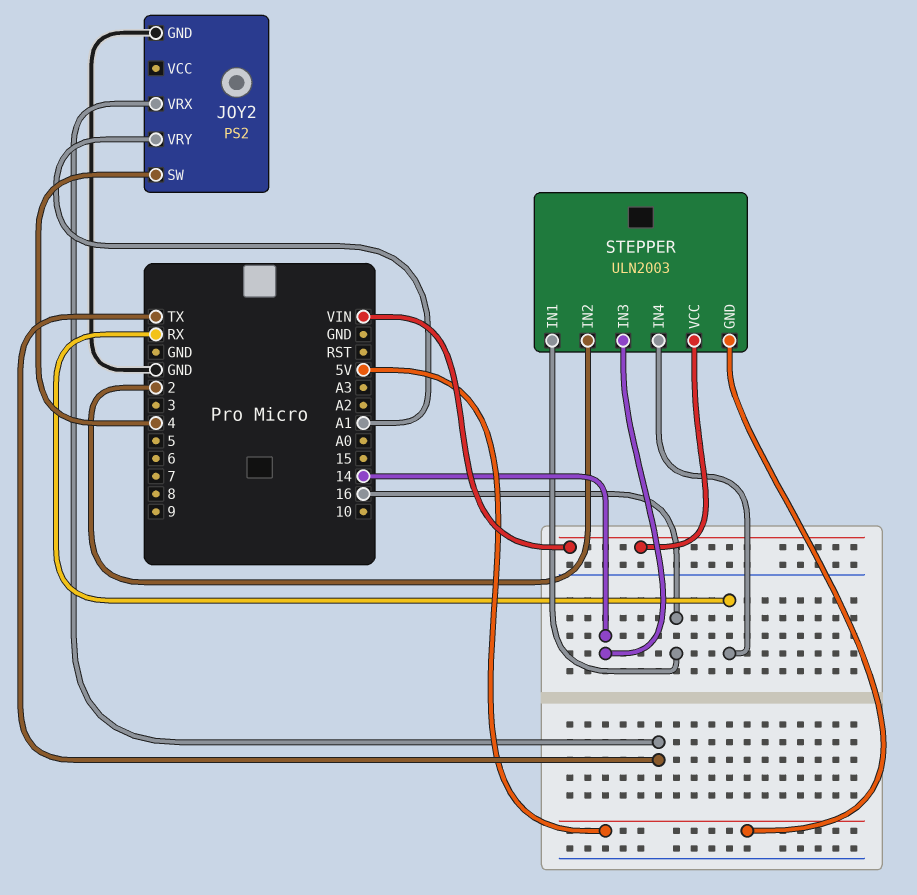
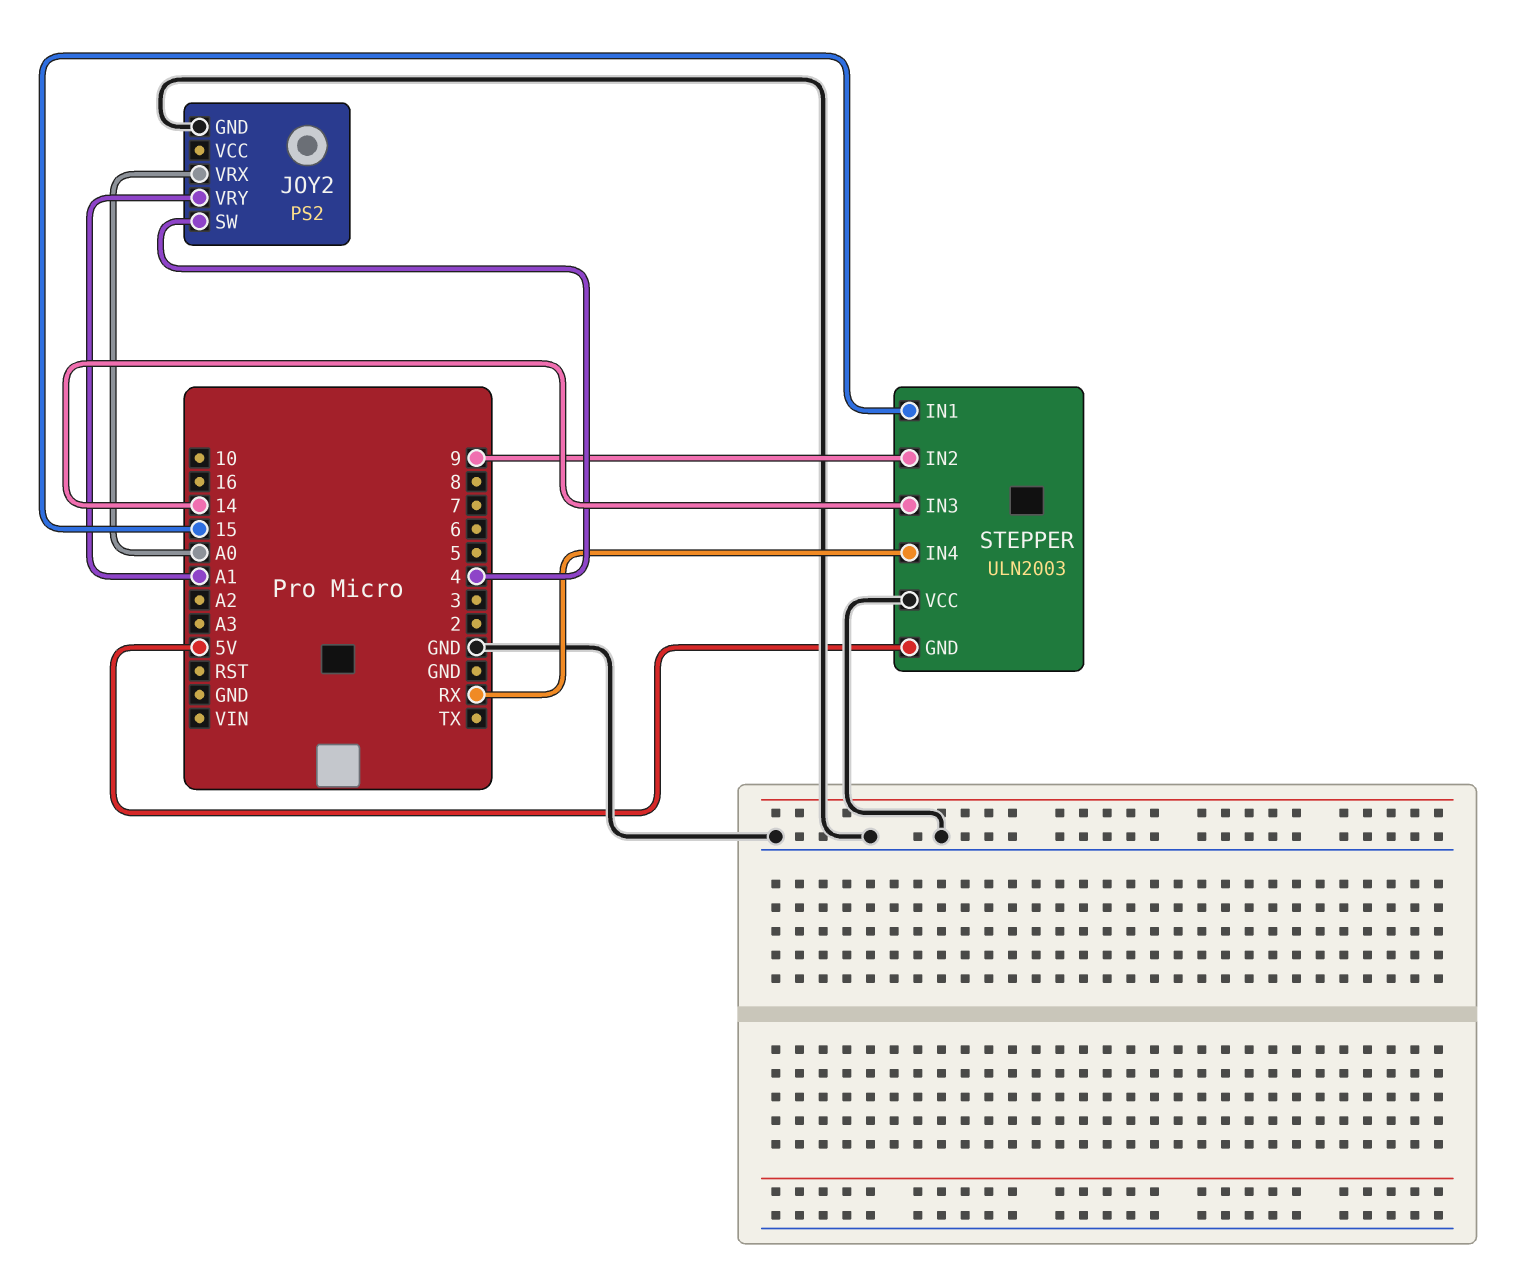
JOY2 pin VRX: TX -> A0
STEPPER pin IN1: 16 -> 15
STEPPER pin IN2: 2 -> 9
STEPPER pin VCC: VIN -> GND

